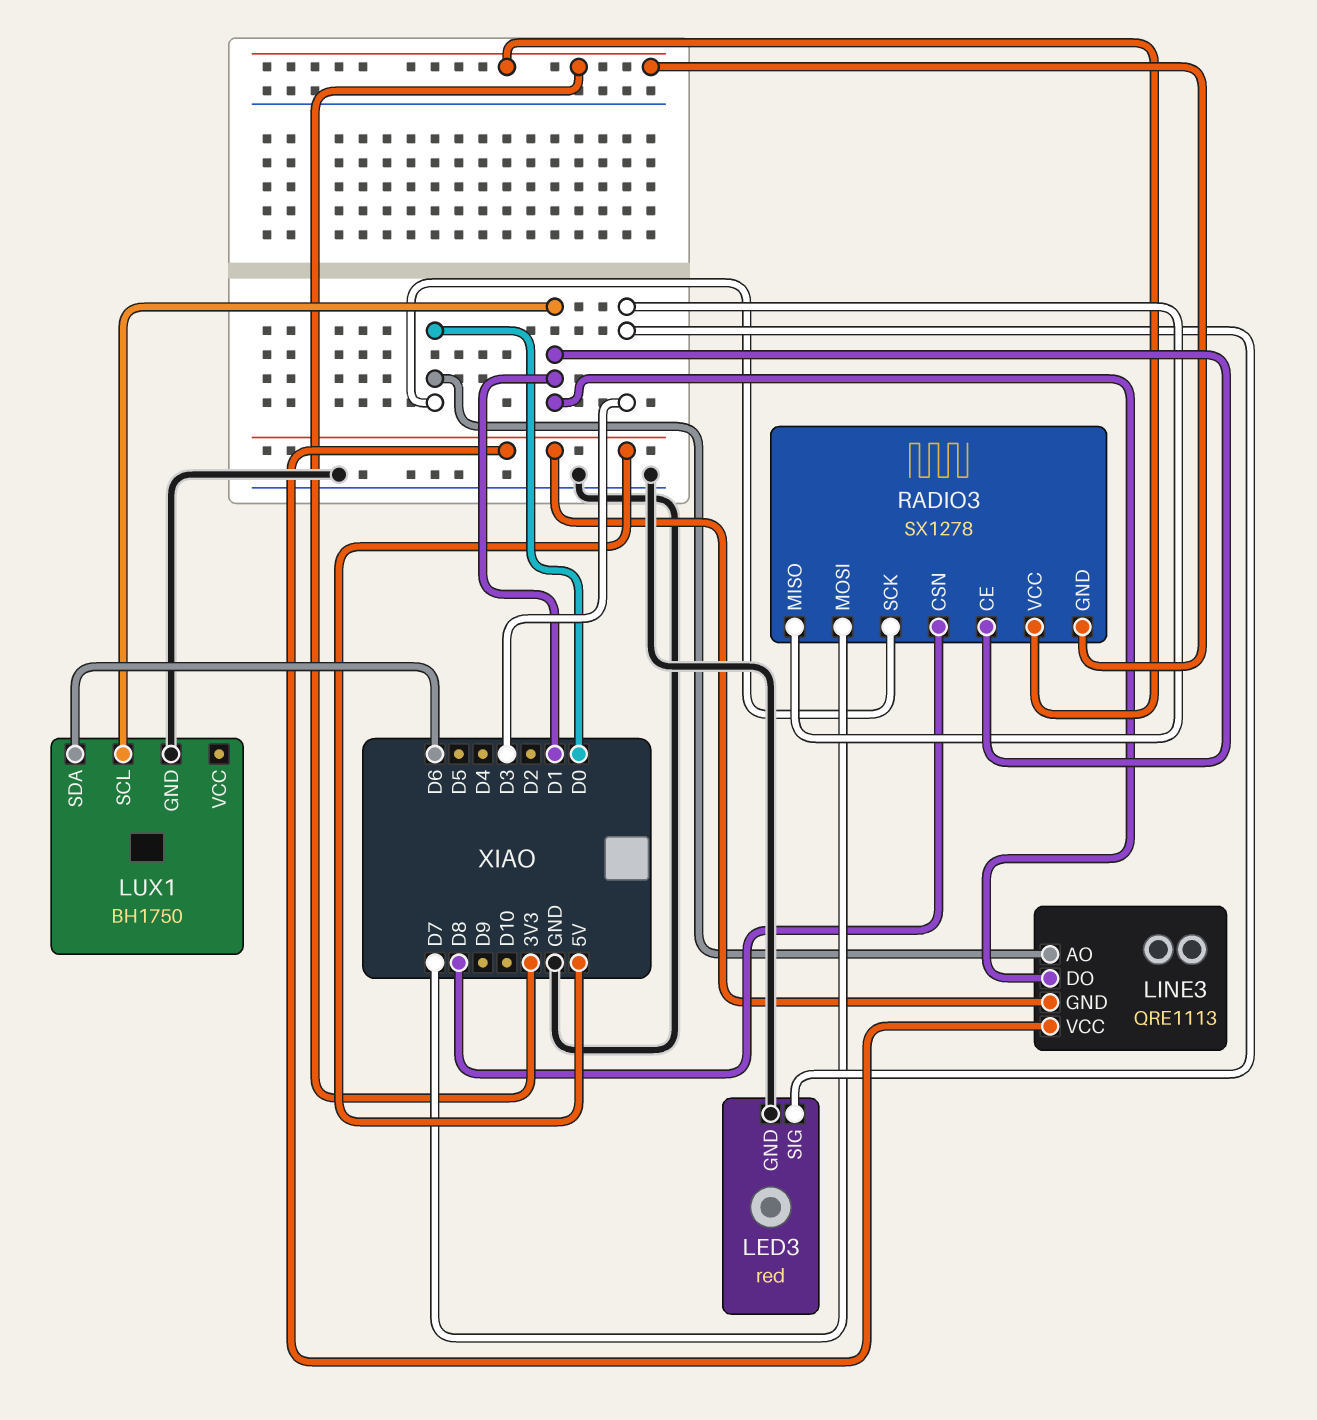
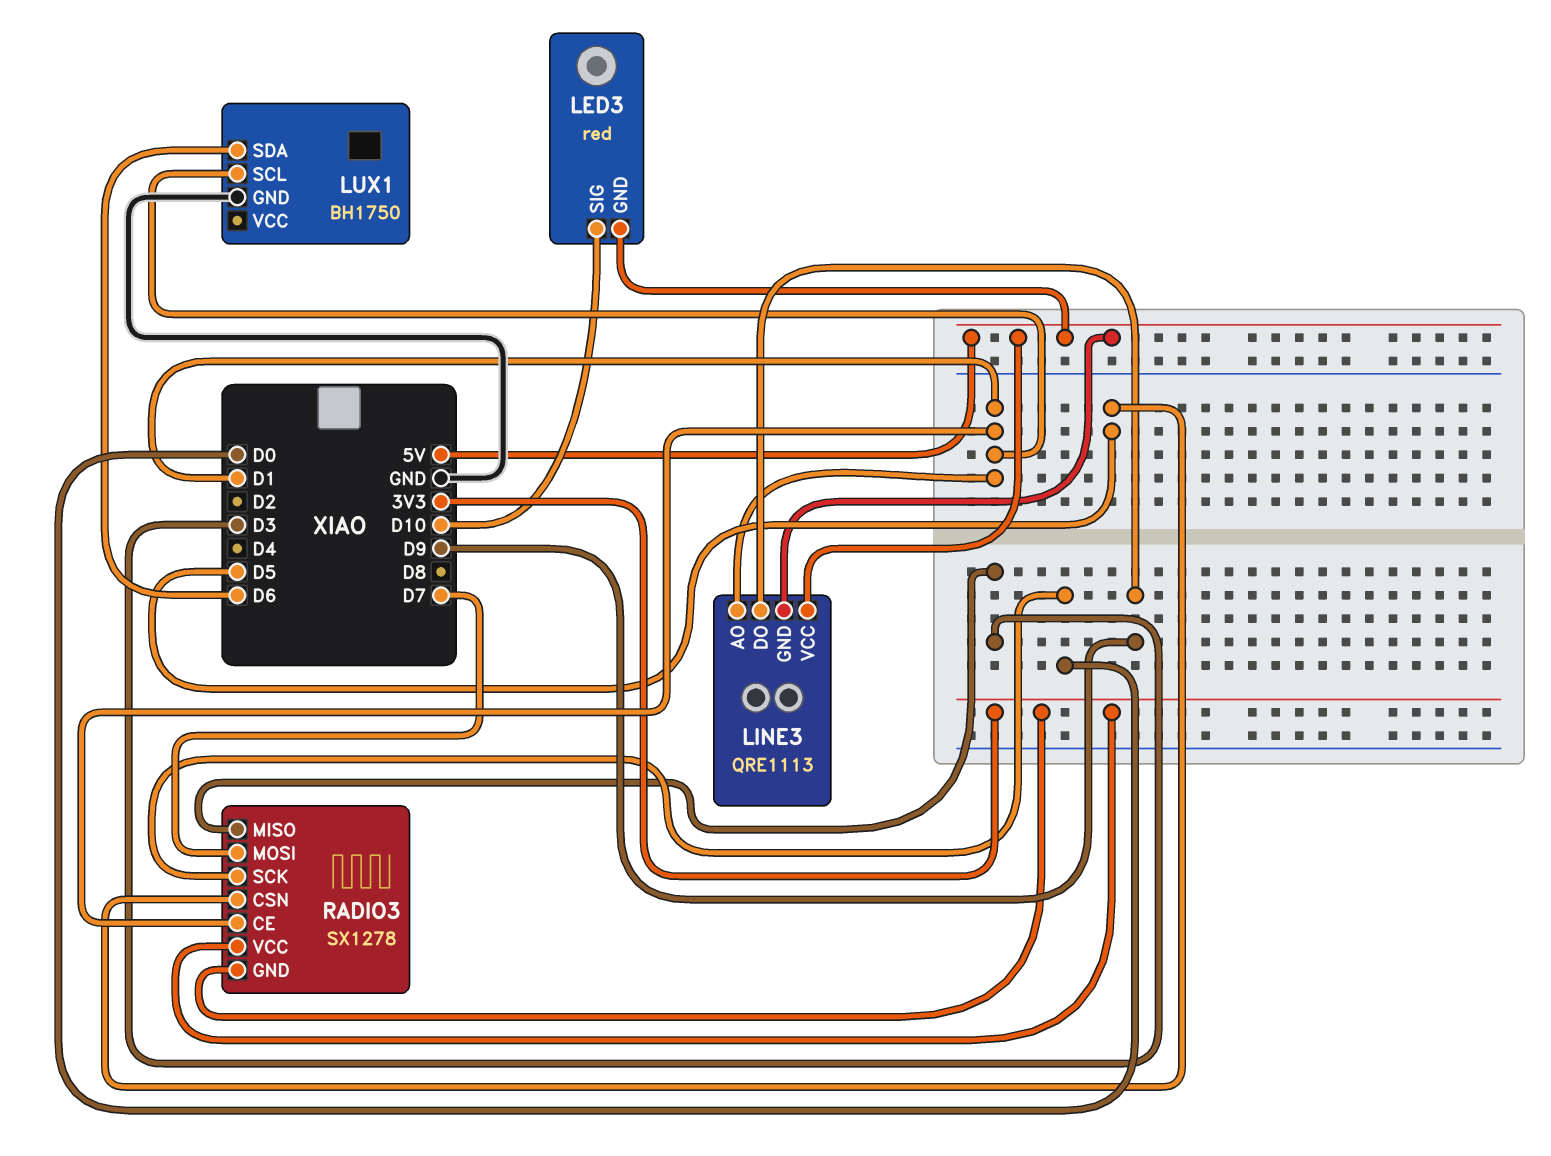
LED3 pin GND: GND -> 5V
LED3 pin SIG: D3 -> D10
LINE3 pin AO: D0 -> D1
LINE3 pin DO: D1 -> D9
RADIO3 pin CSN: D8 -> D5

